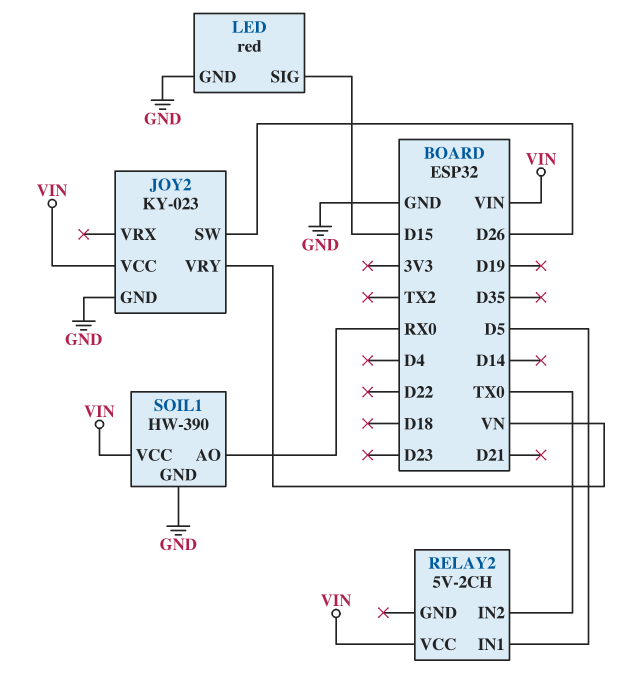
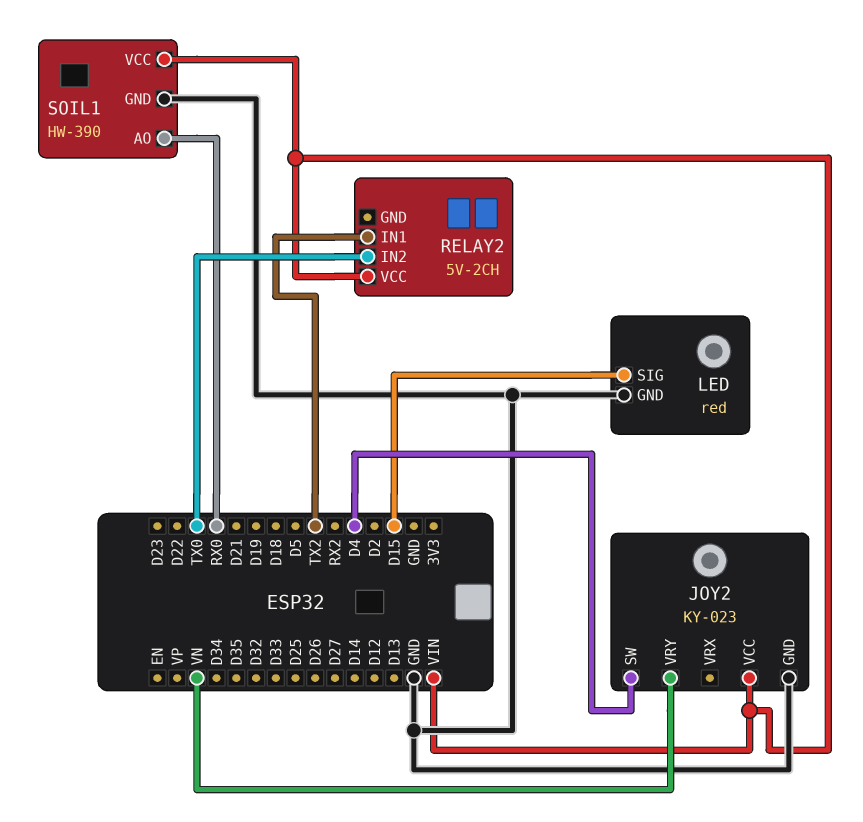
JOY2 pin SW: D26 -> D4
RELAY2 pin IN1: D5 -> TX2

